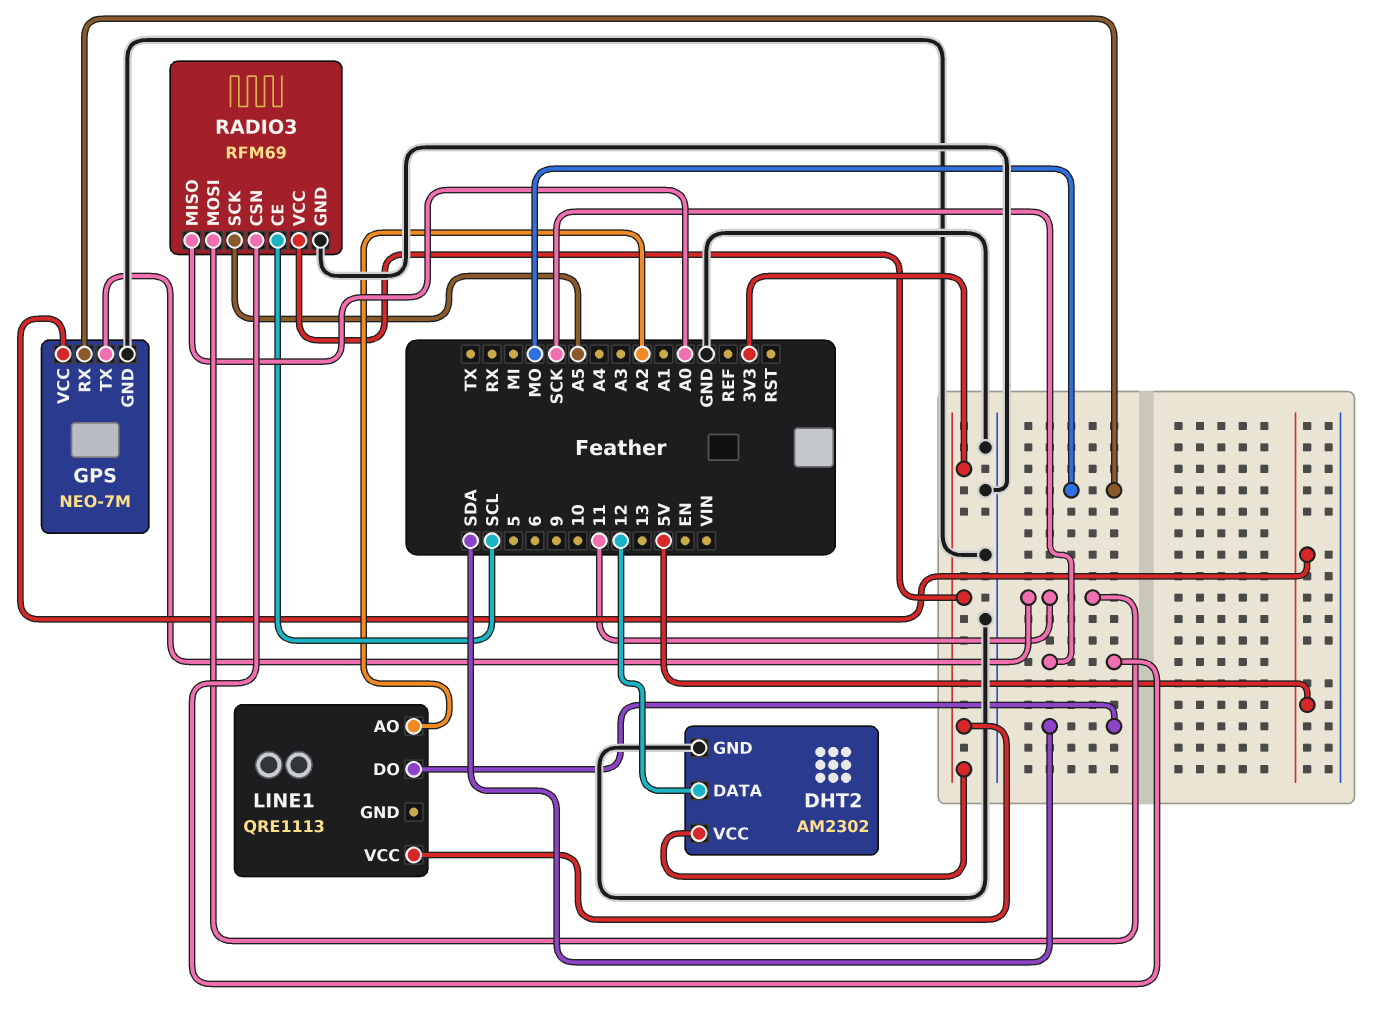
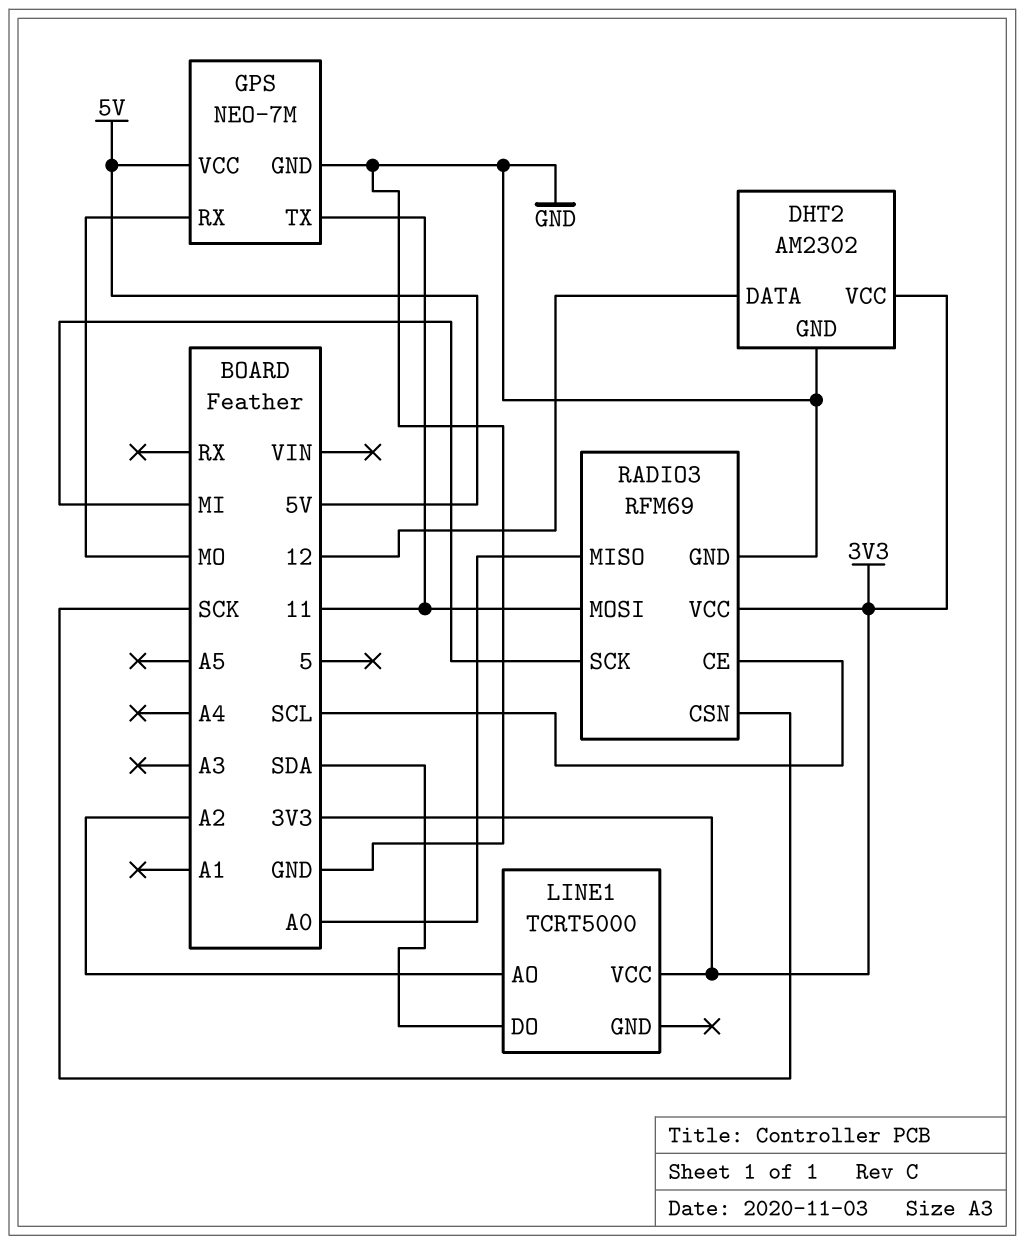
LINE1: QRE1113 -> TCRT5000
RADIO3 pin SCK: A5 -> MI

